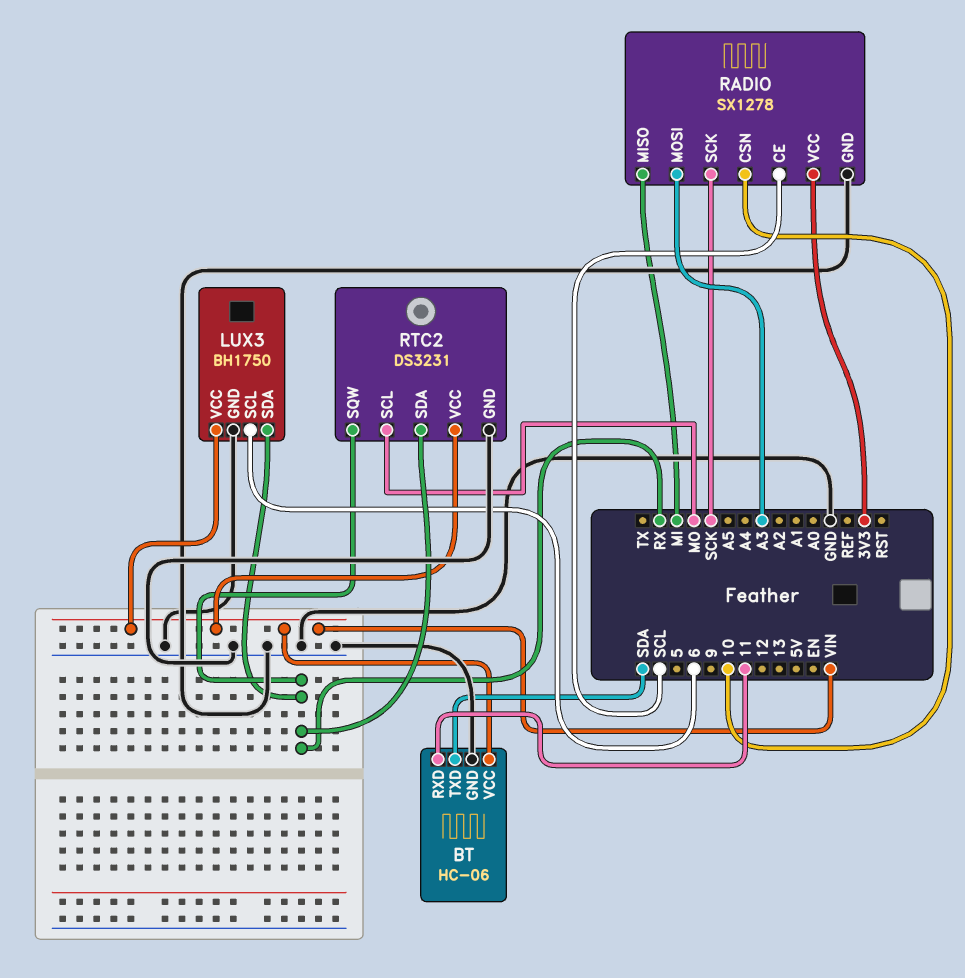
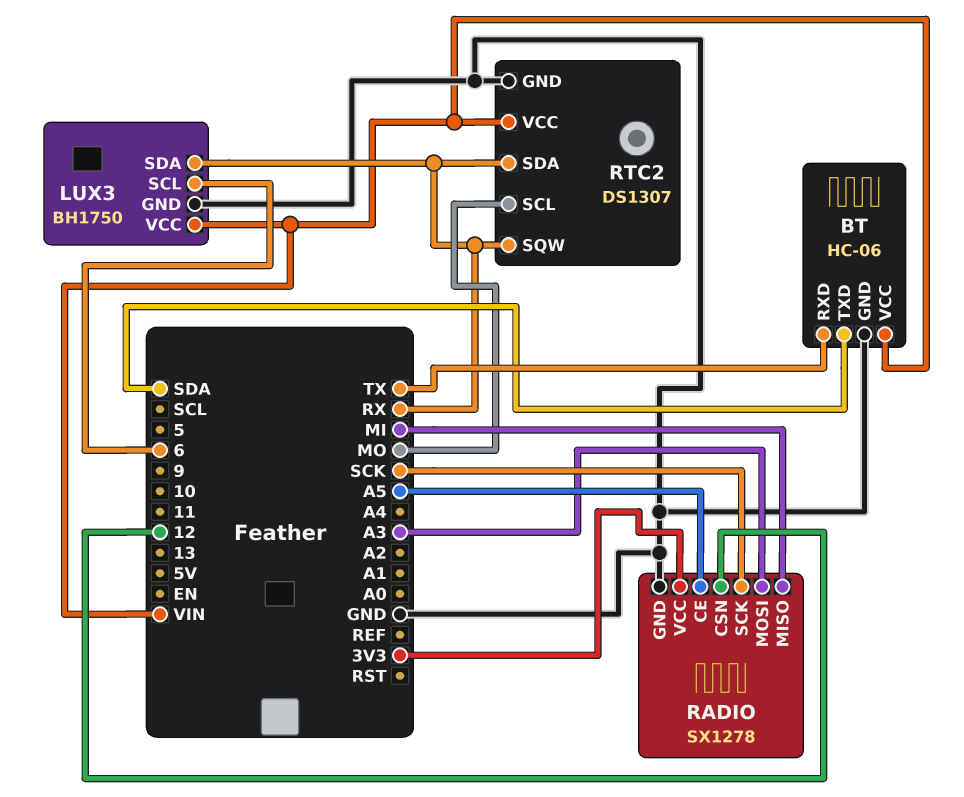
BT pin RXD: 11 -> TX
RADIO pin CE: SCL -> A5
RADIO pin CSN: 10 -> 12
RTC2: DS3231 -> DS1307

